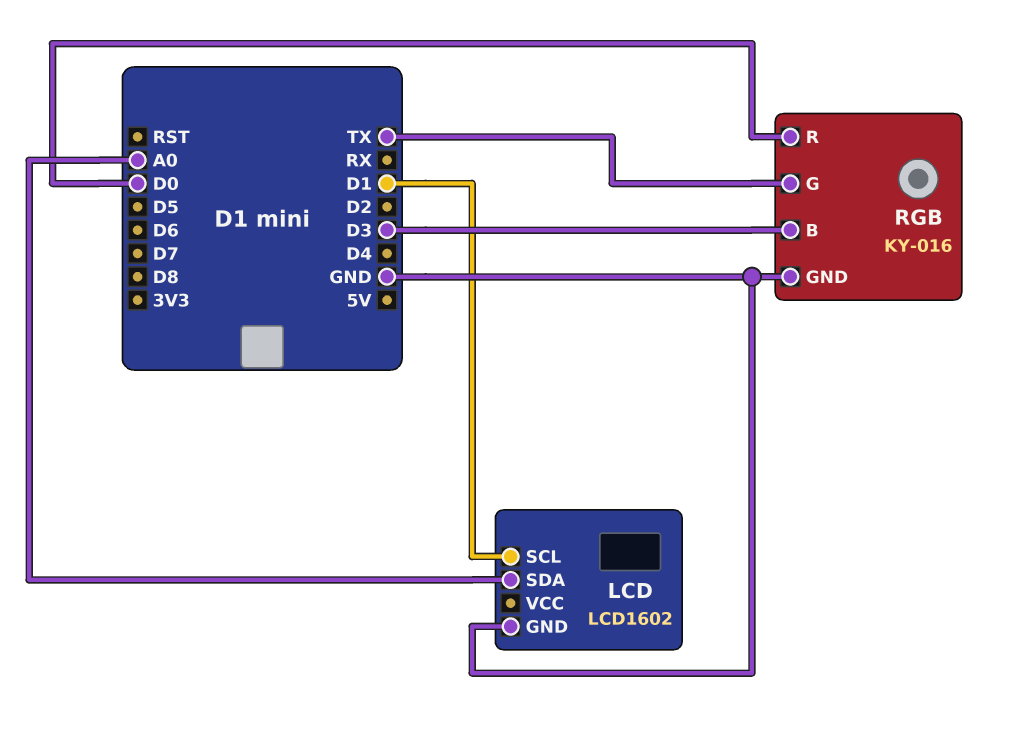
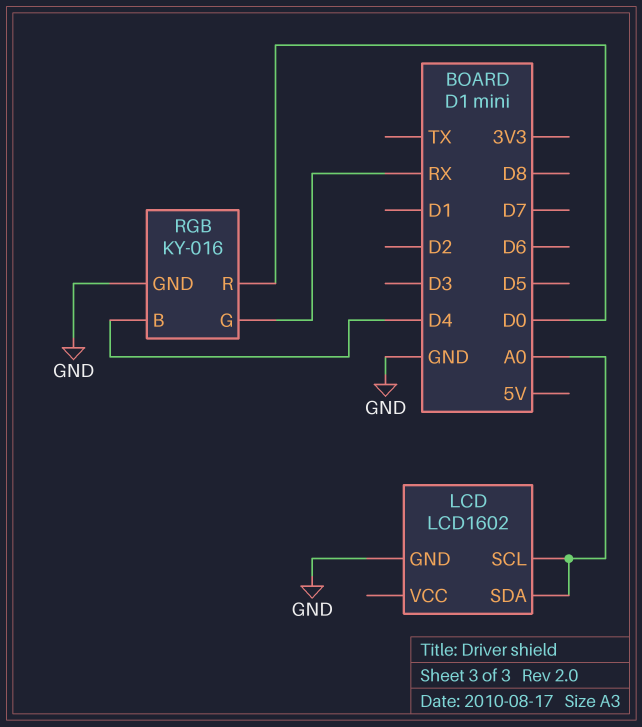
LCD pin SCL: D1 -> A0
RGB pin B: D3 -> D4
RGB pin G: TX -> RX

